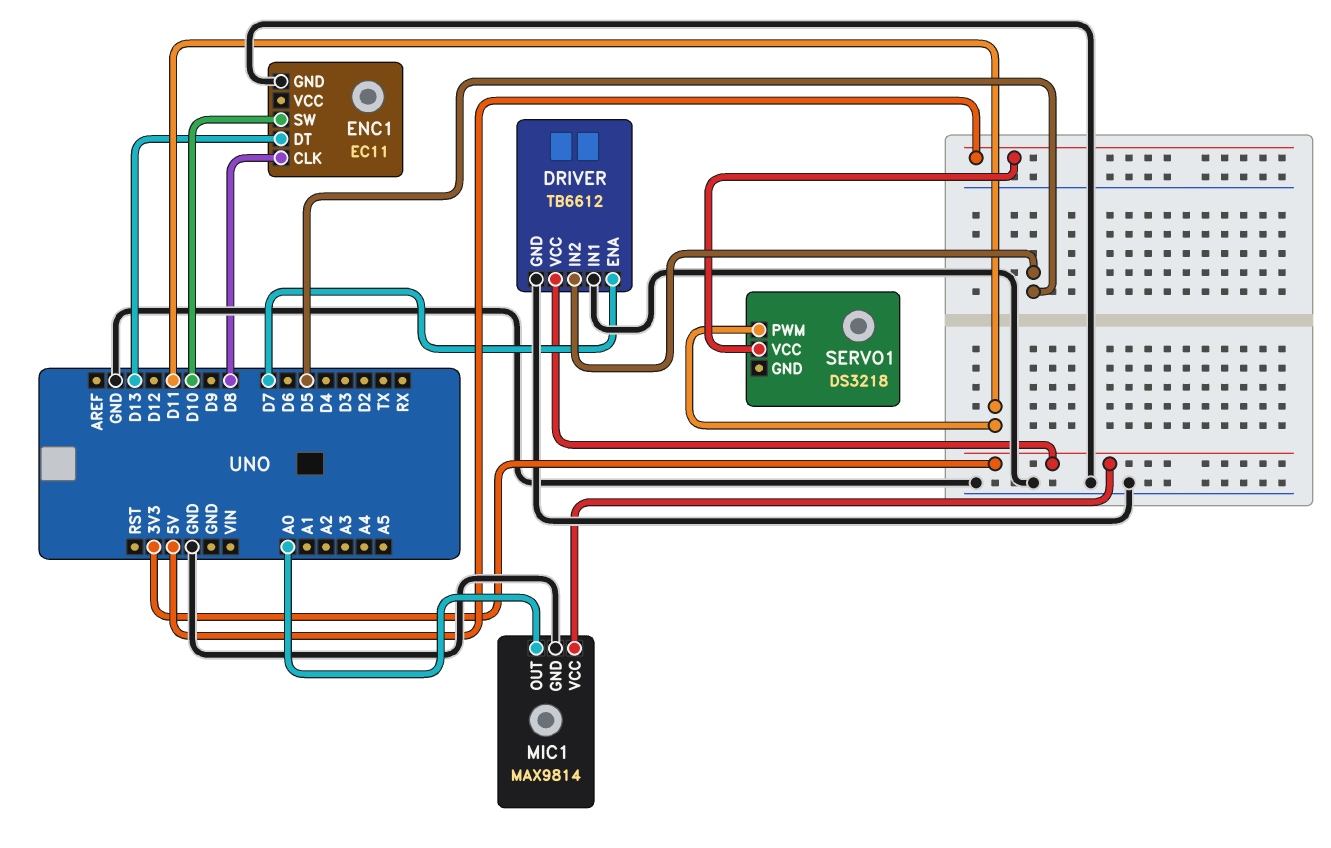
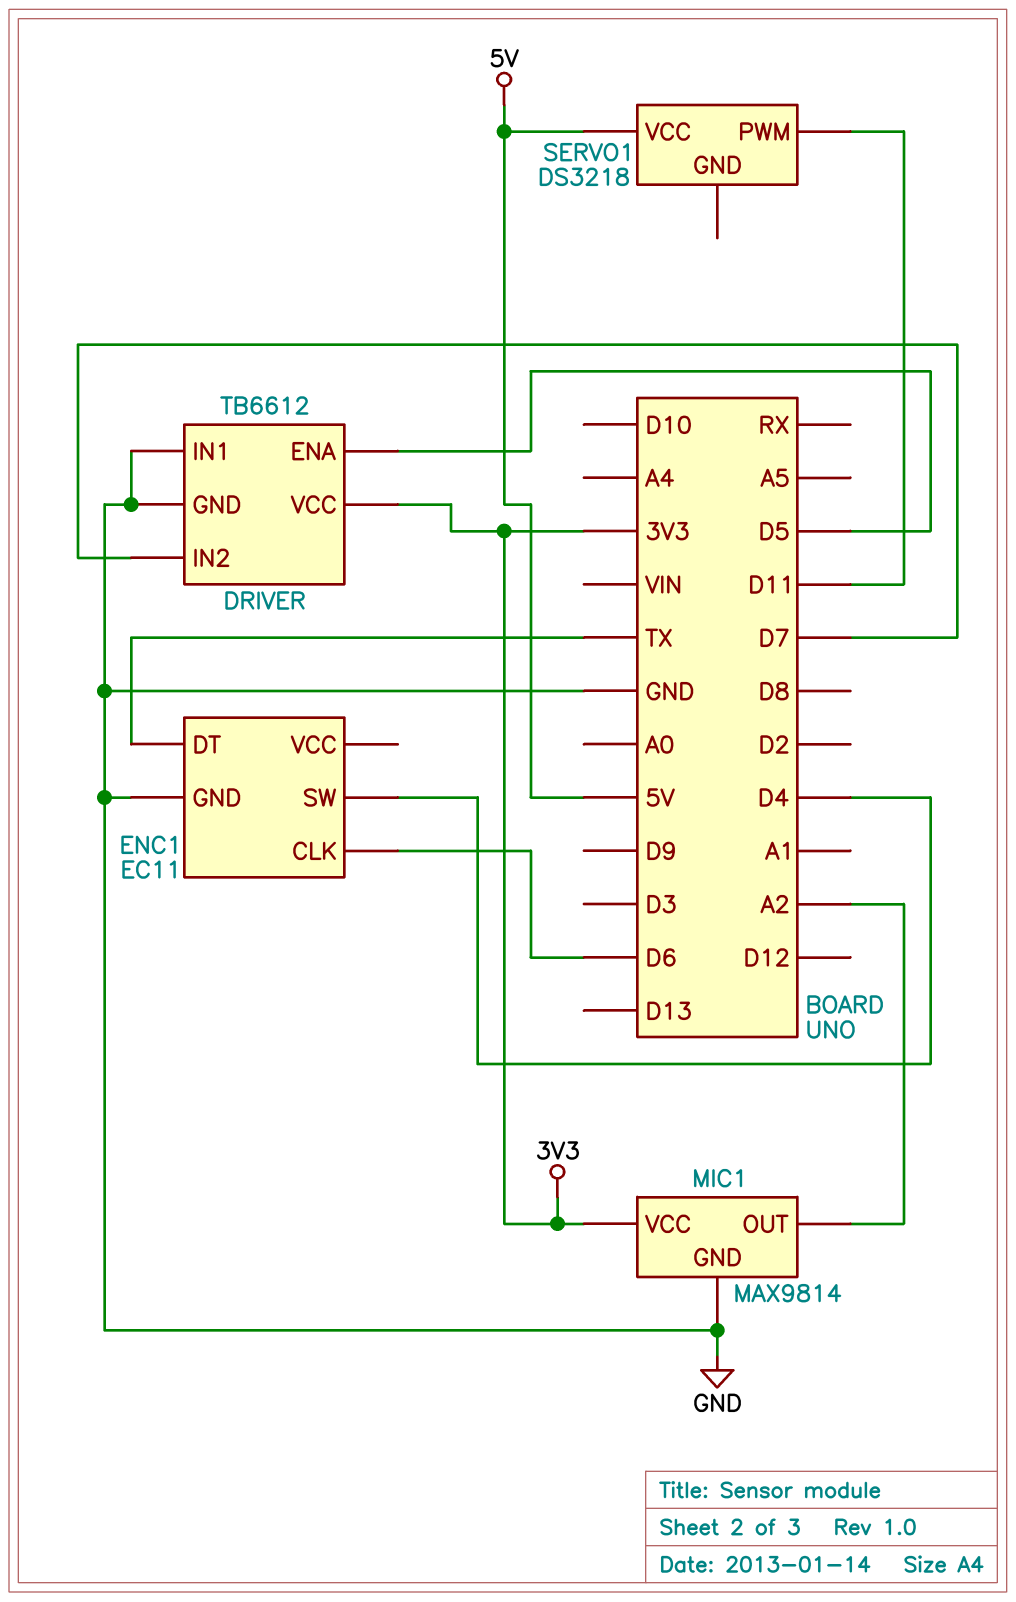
DRIVER pin ENA: D7 -> D5
DRIVER pin IN2: D5 -> D7
ENC1 pin CLK: D8 -> D6
ENC1 pin DT: D13 -> TX
ENC1 pin SW: D10 -> D4
MIC1 pin OUT: A0 -> A2

